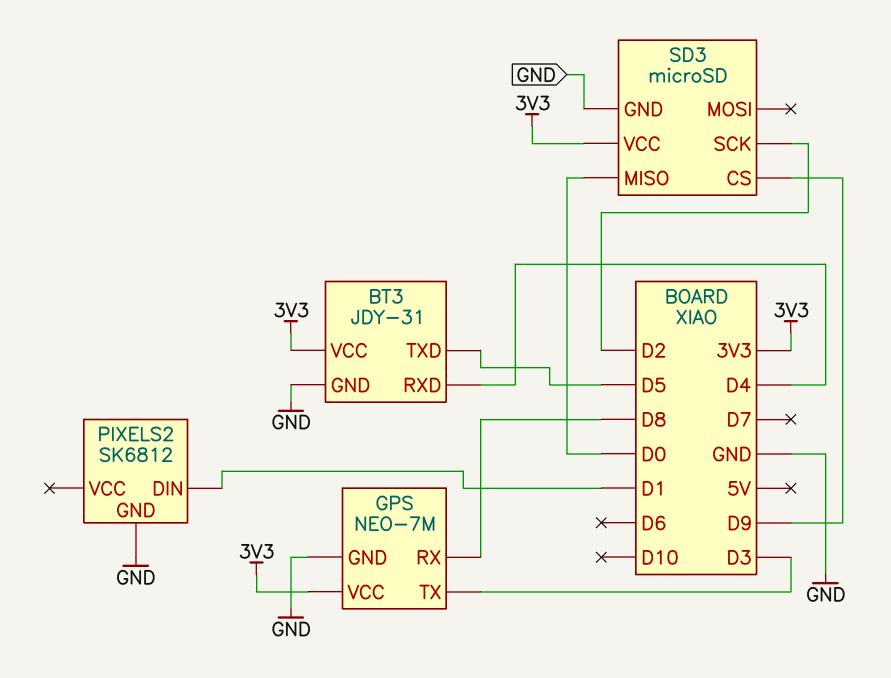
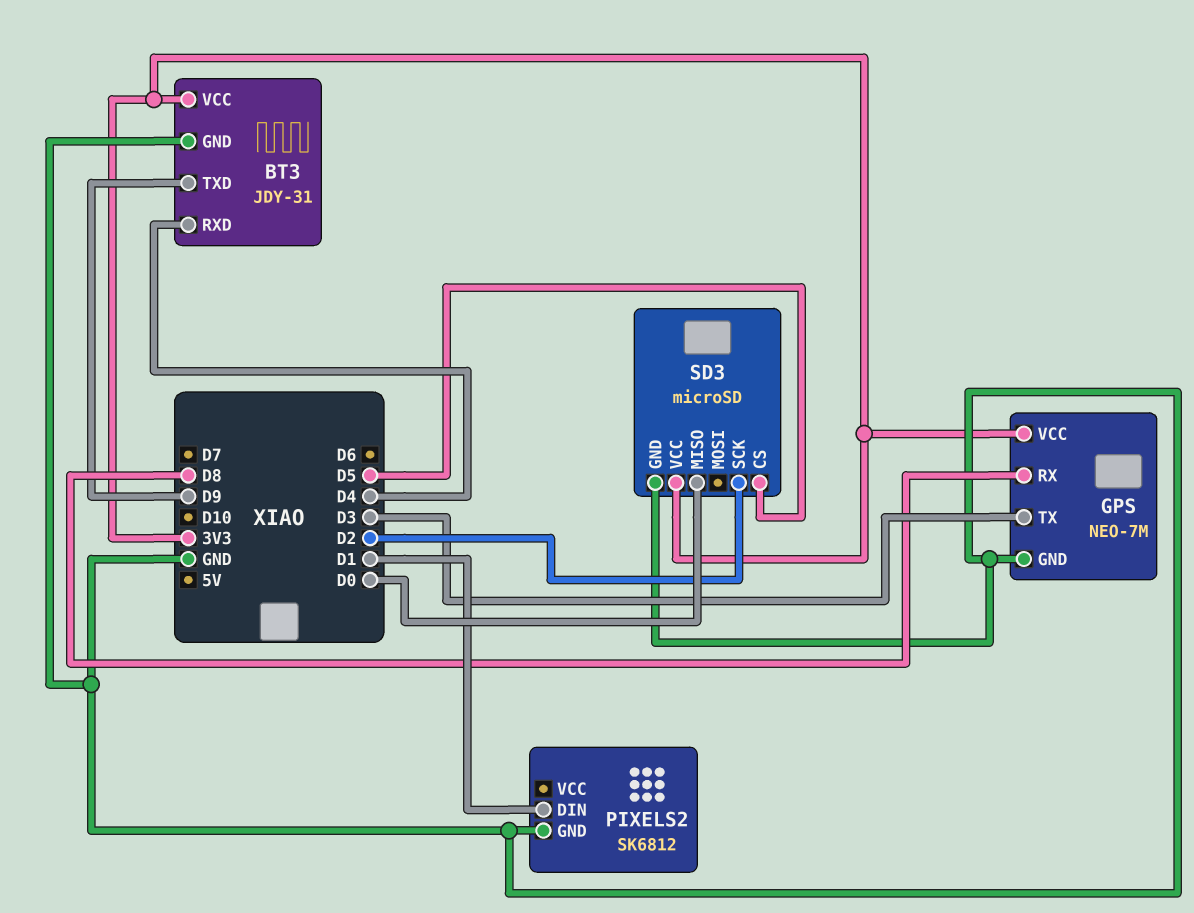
BT3 pin TXD: D5 -> D9
SD3 pin CS: D9 -> D5

